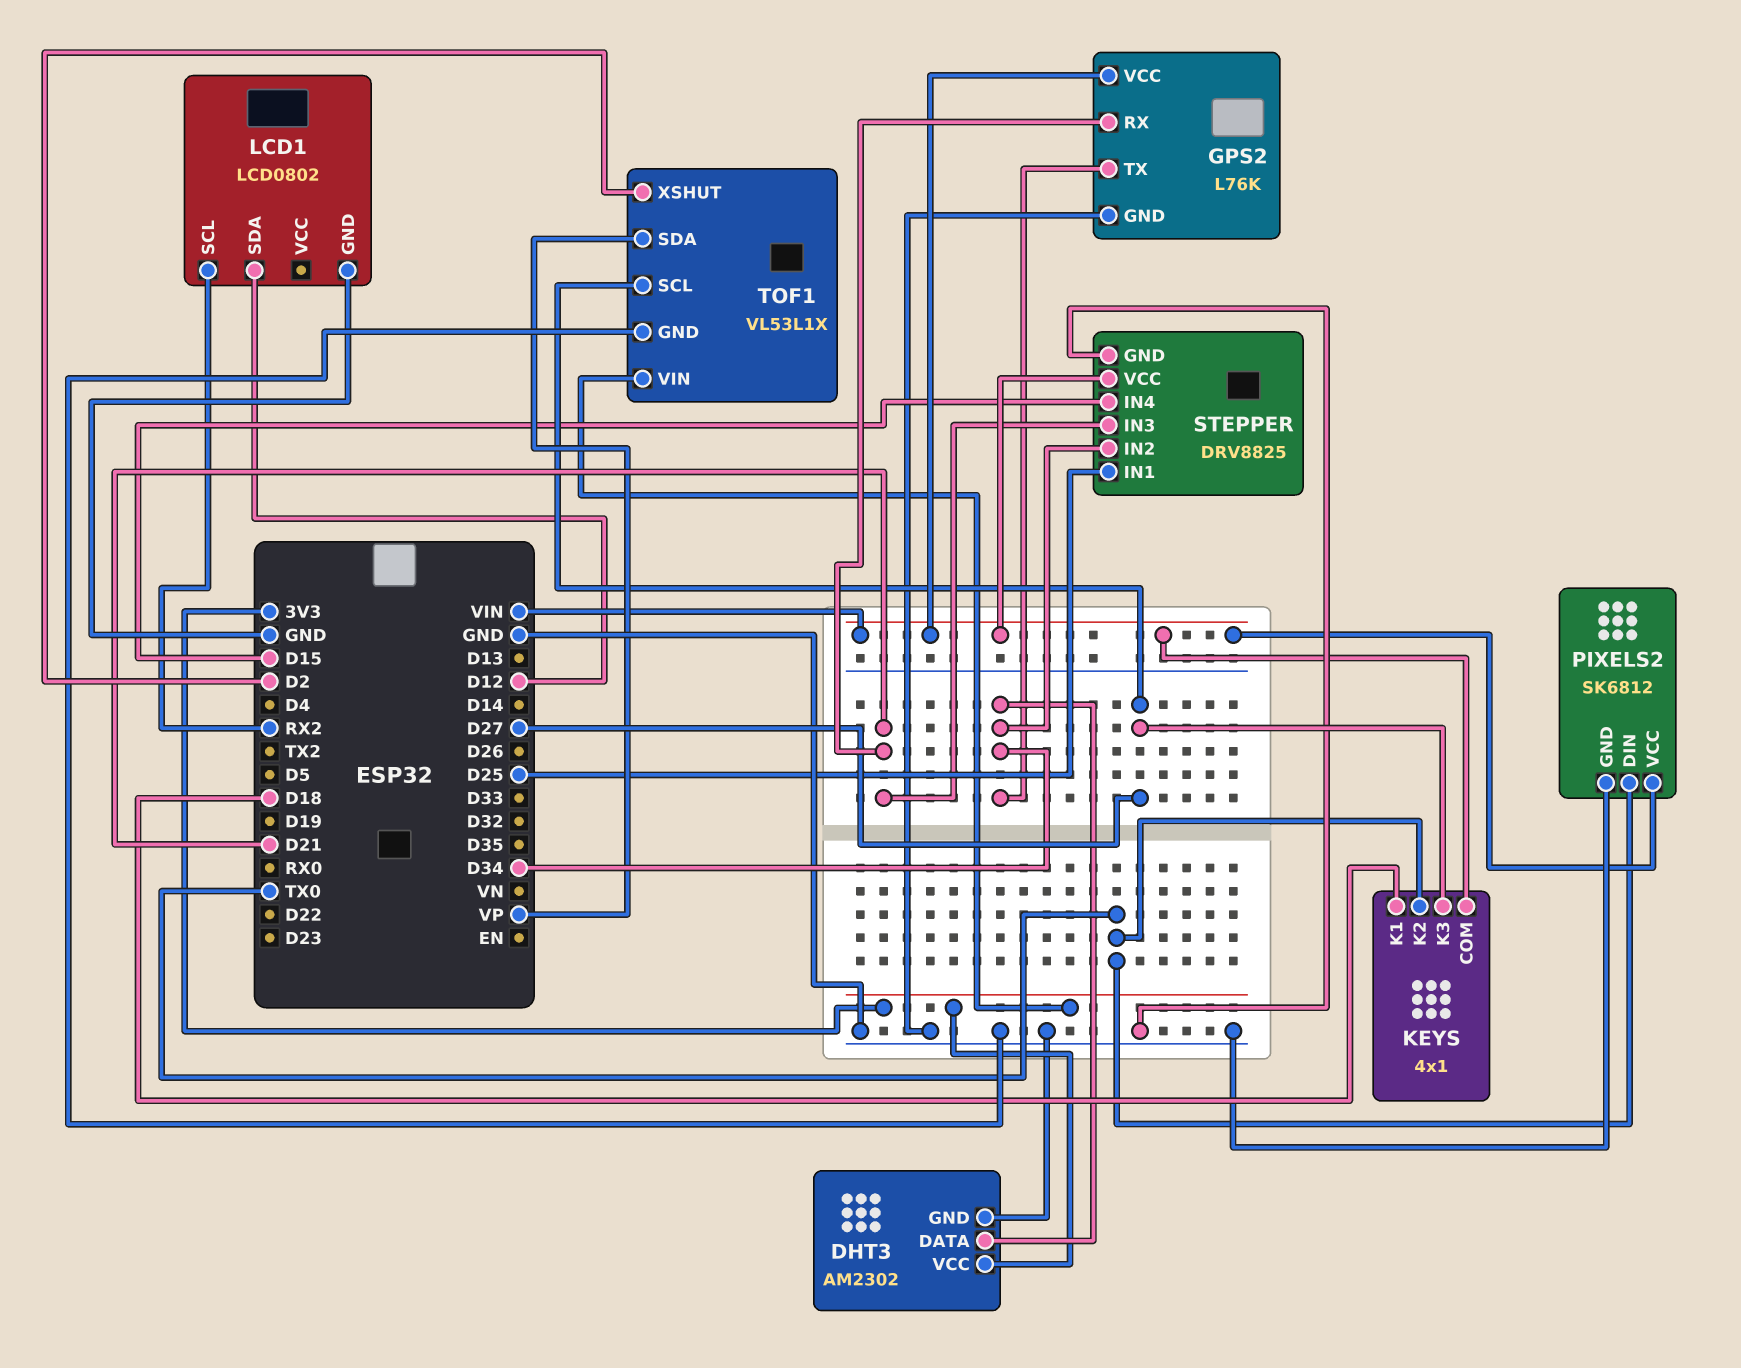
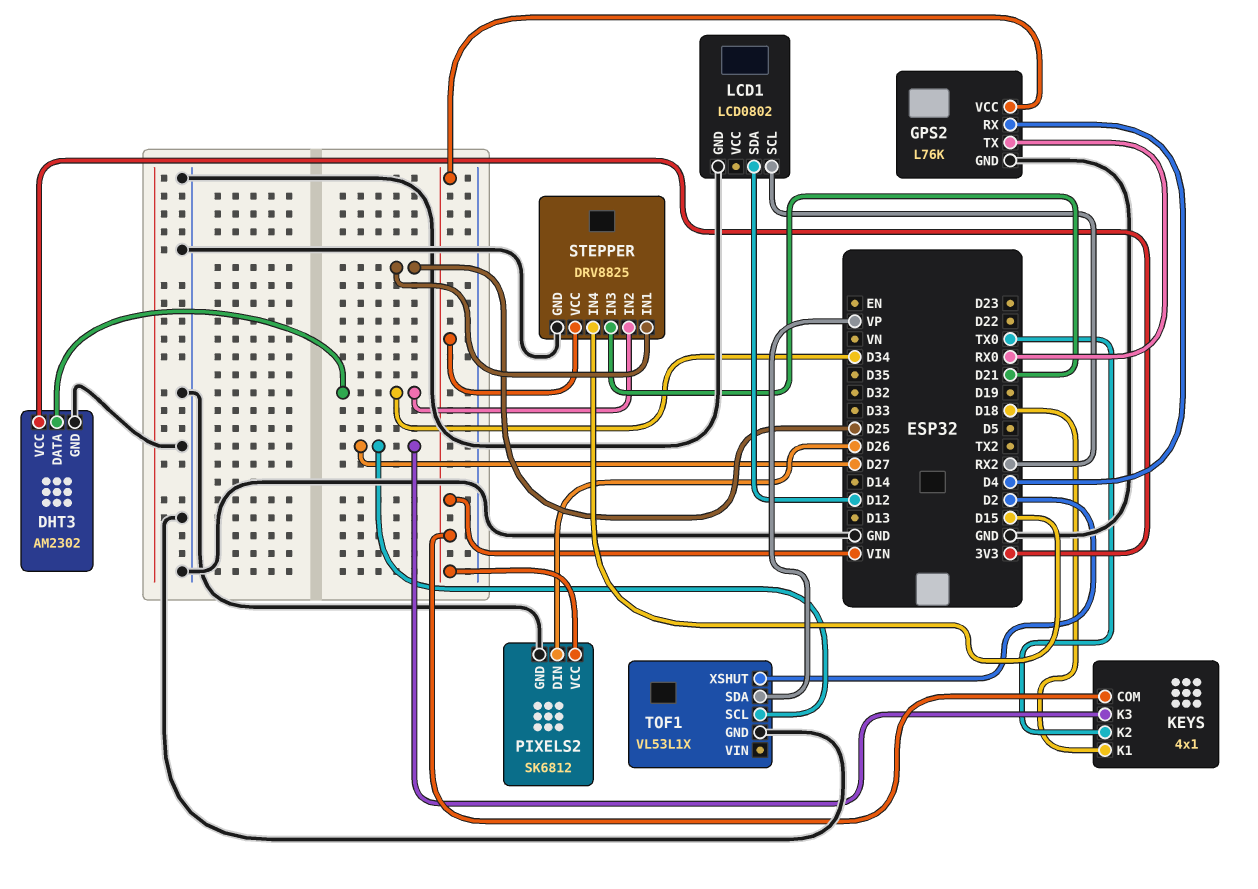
GPS2 pin RX: D21 -> D4
GPS2 pin TX: D34 -> RX0
PIXELS2 pin DIN: TX0 -> D26
TOF1 pin VIN: 3V3 -> none

